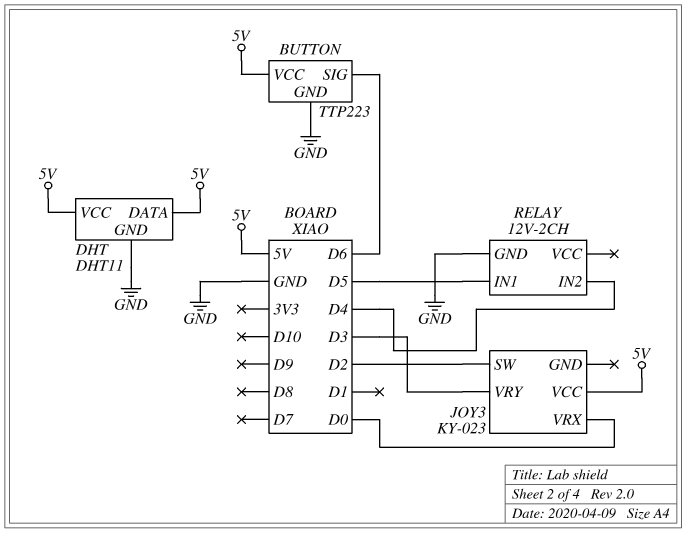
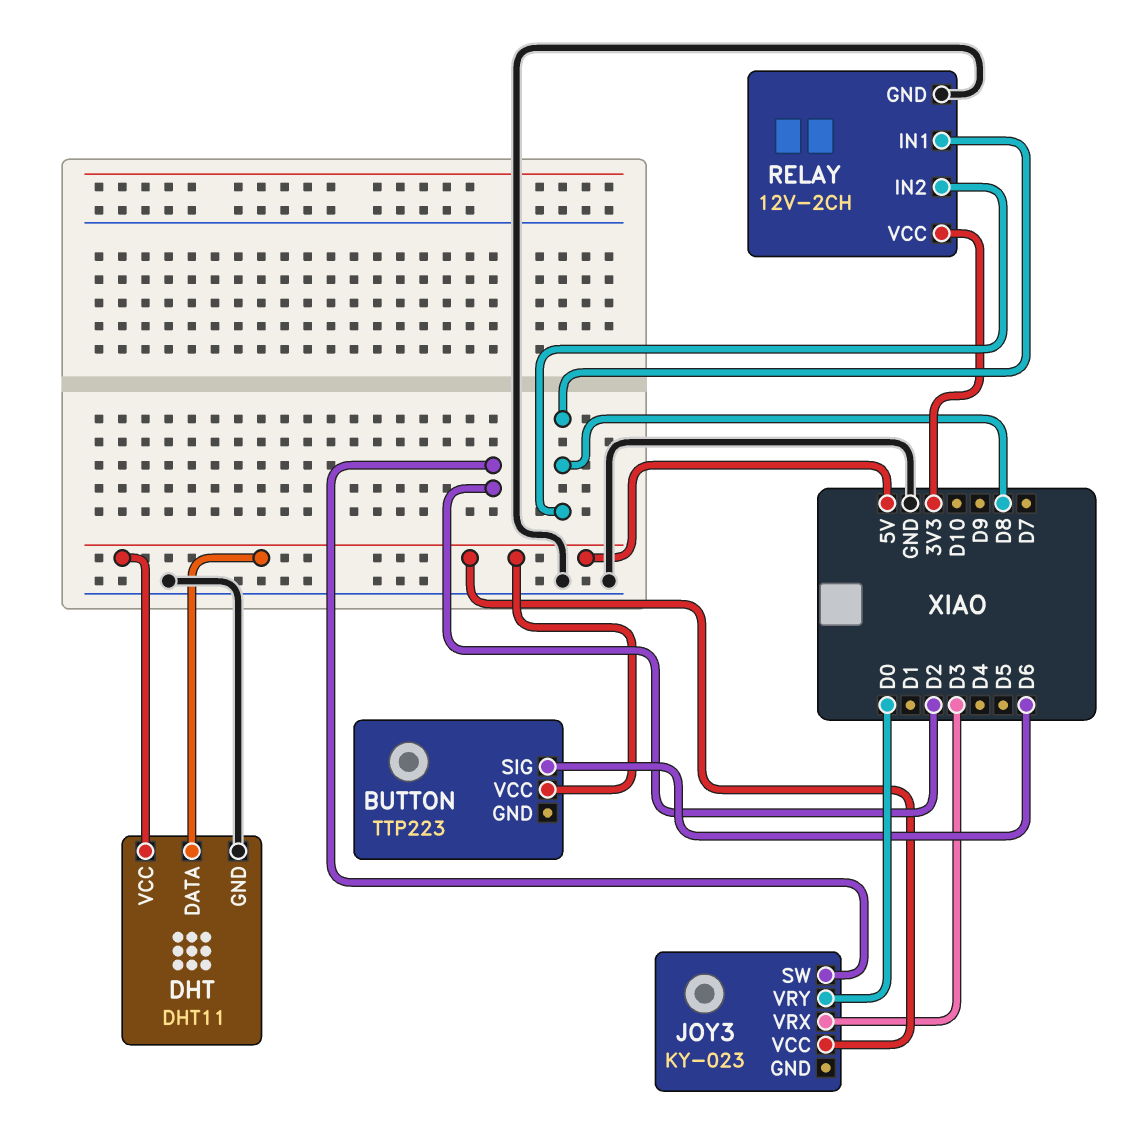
BUTTON pin GND: GND -> none
JOY3 pin VRX: D0 -> D3
JOY3 pin VRY: D3 -> D0
RELAY pin IN1: D5 -> D8
RELAY pin IN2: D4 -> D8
RELAY pin VCC: none -> 3V3

